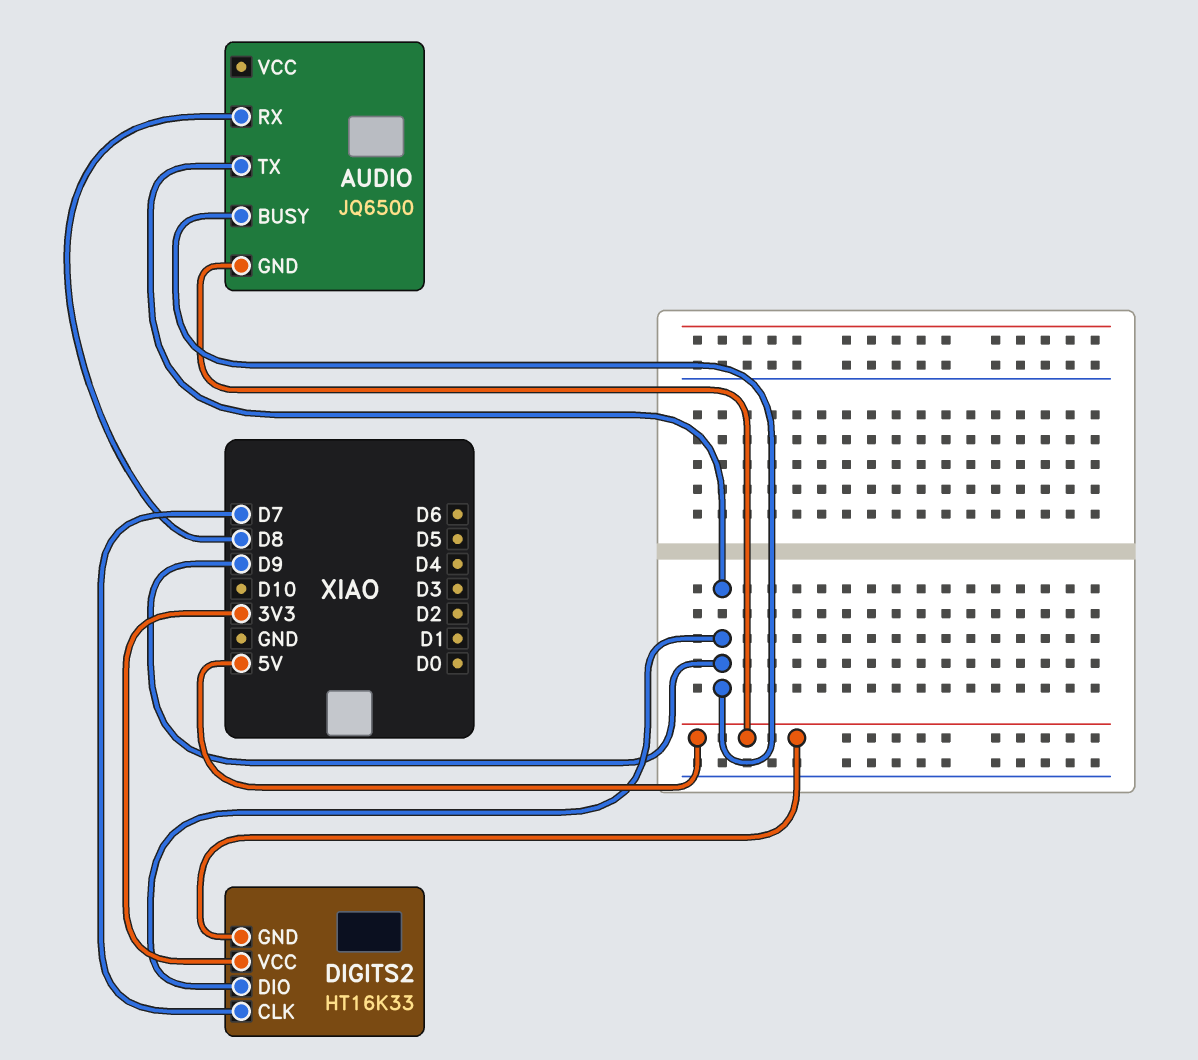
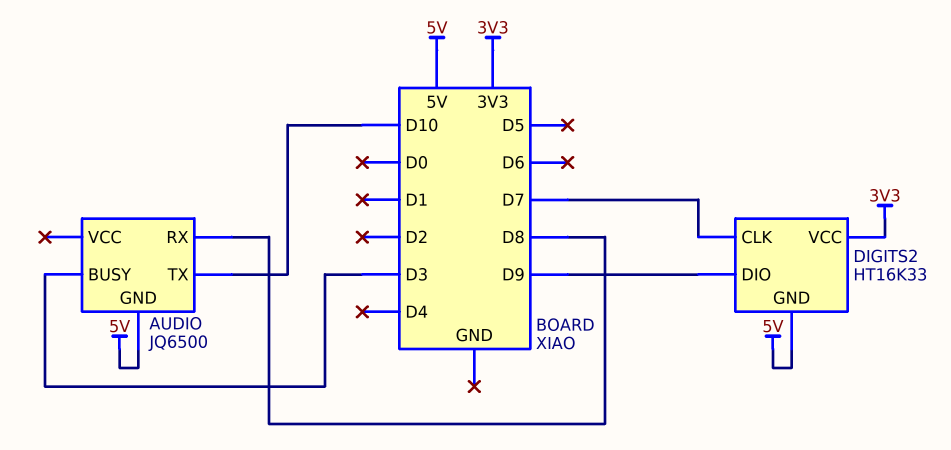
AUDIO pin BUSY: D9 -> D3
AUDIO pin TX: D9 -> D10

